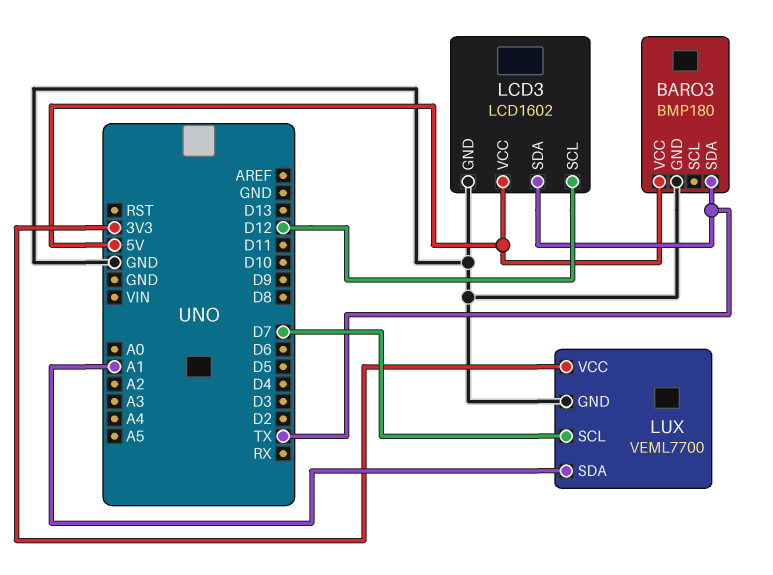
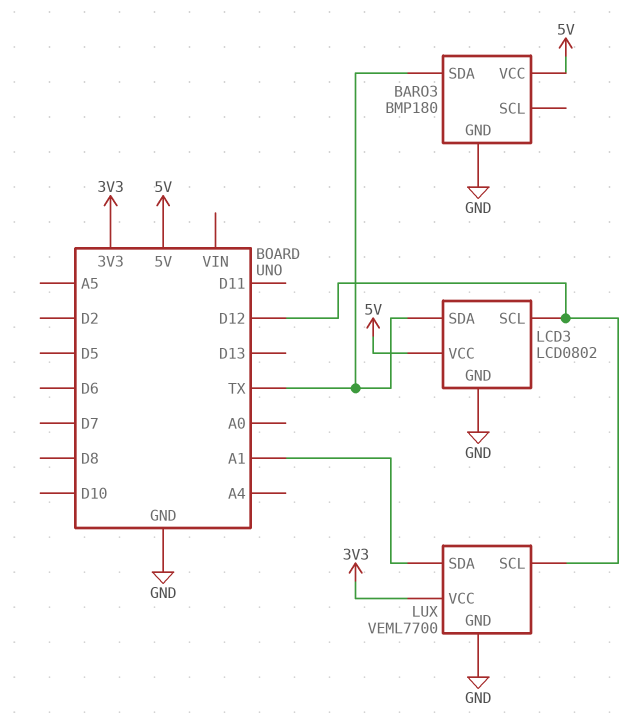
LCD3: LCD1602 -> LCD0802
LUX pin SCL: D7 -> D12

